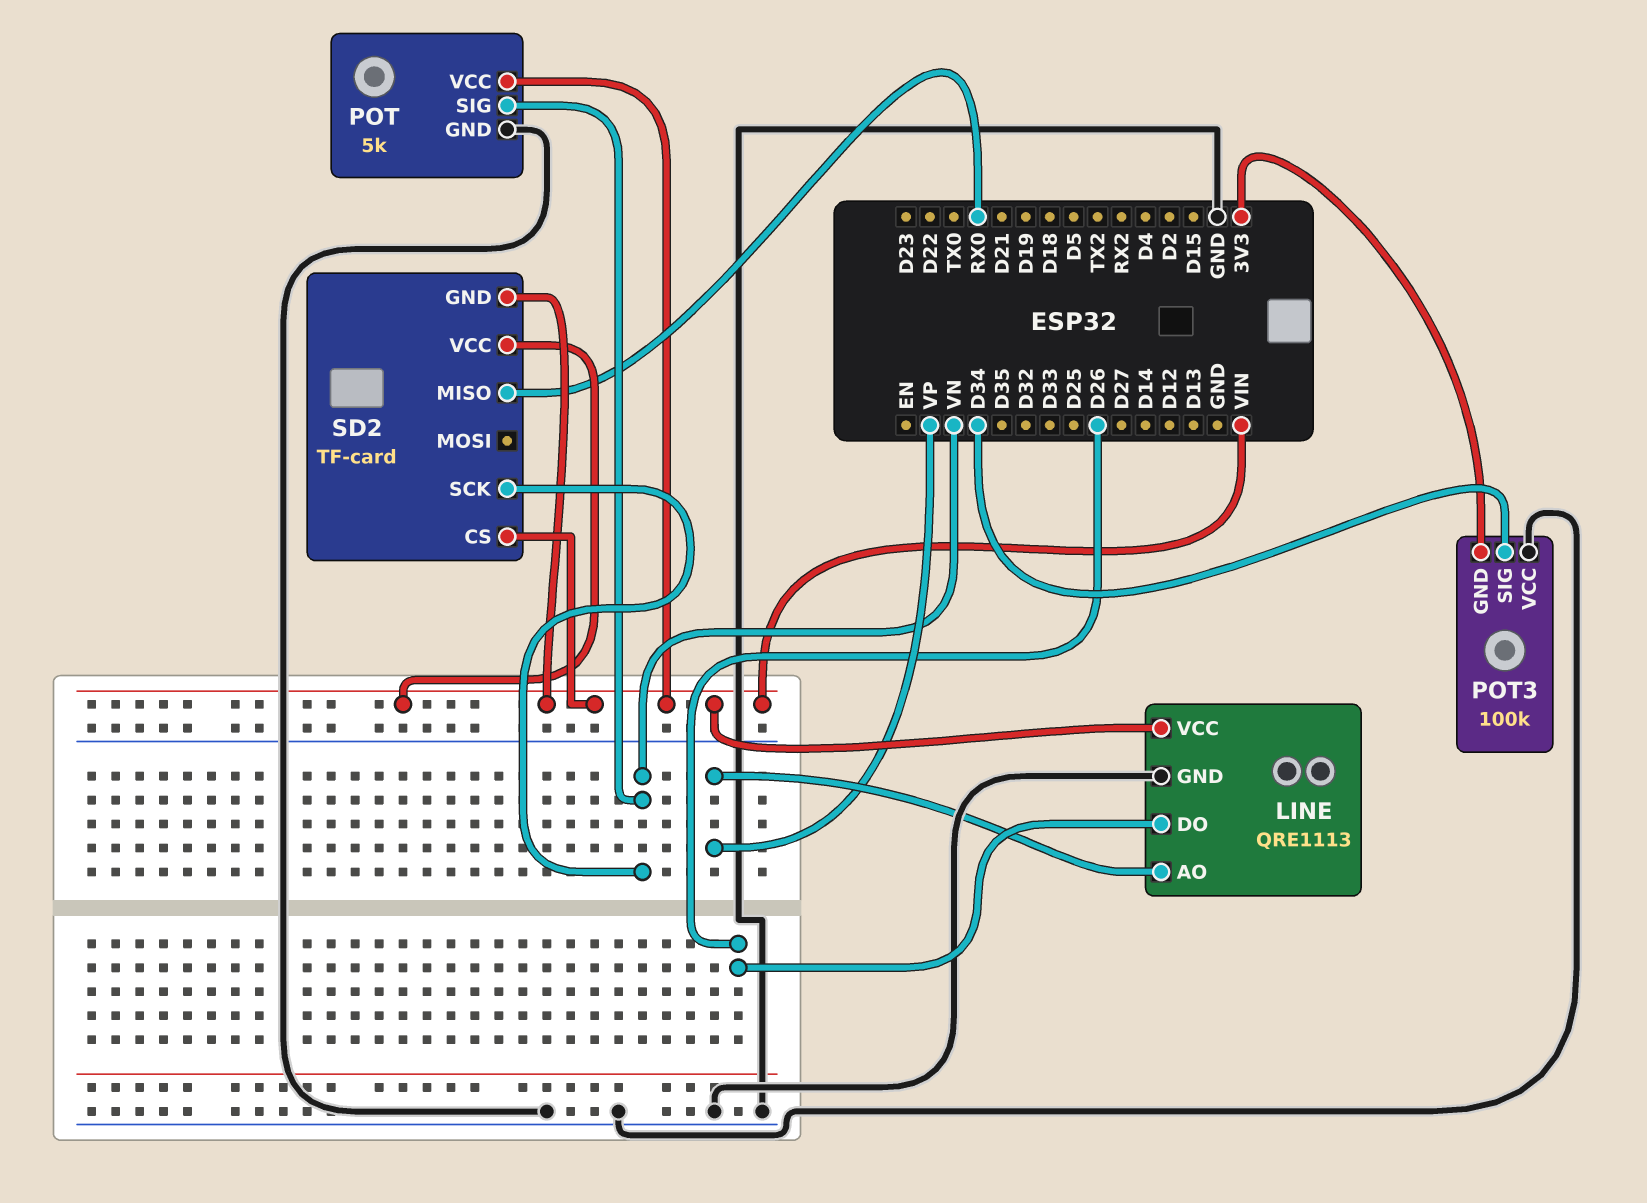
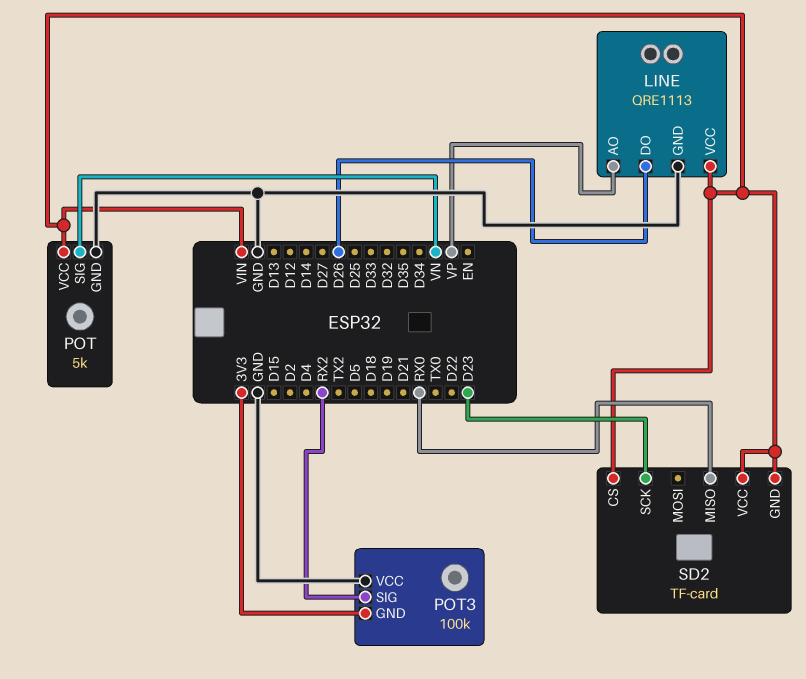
POT3 pin SIG: D34 -> RX2
SD2 pin SCK: VN -> D23

